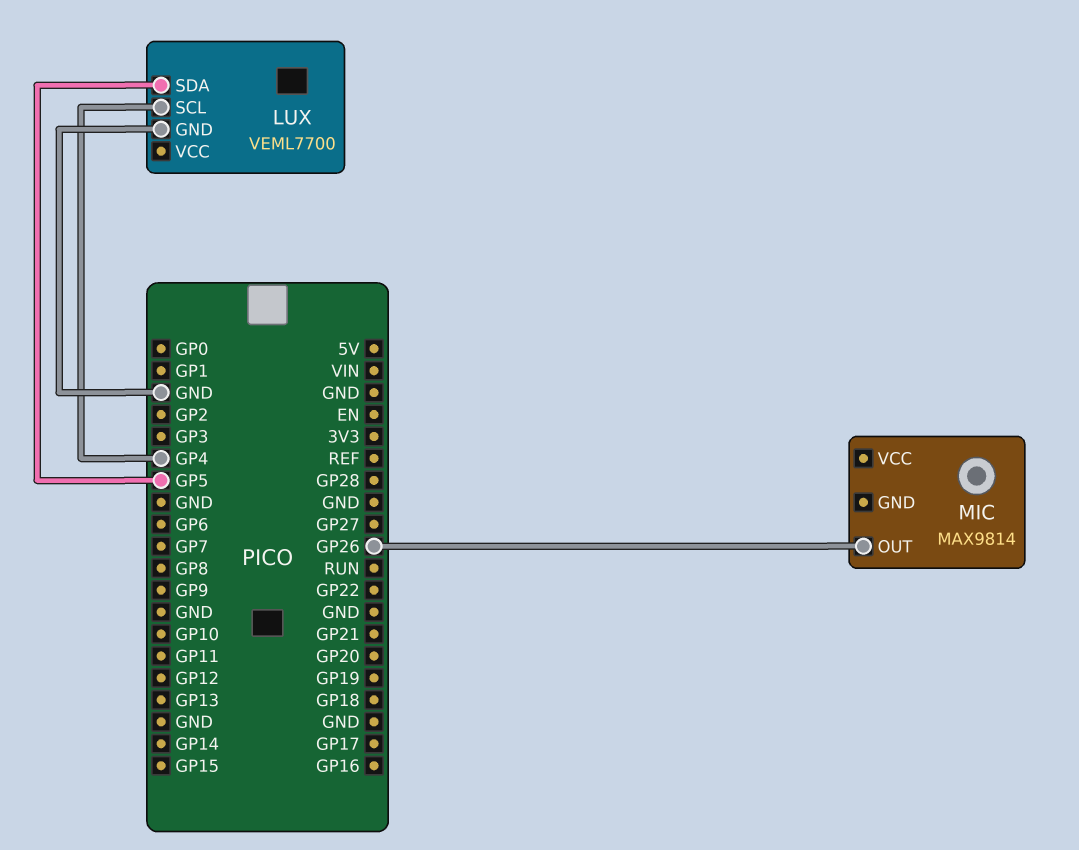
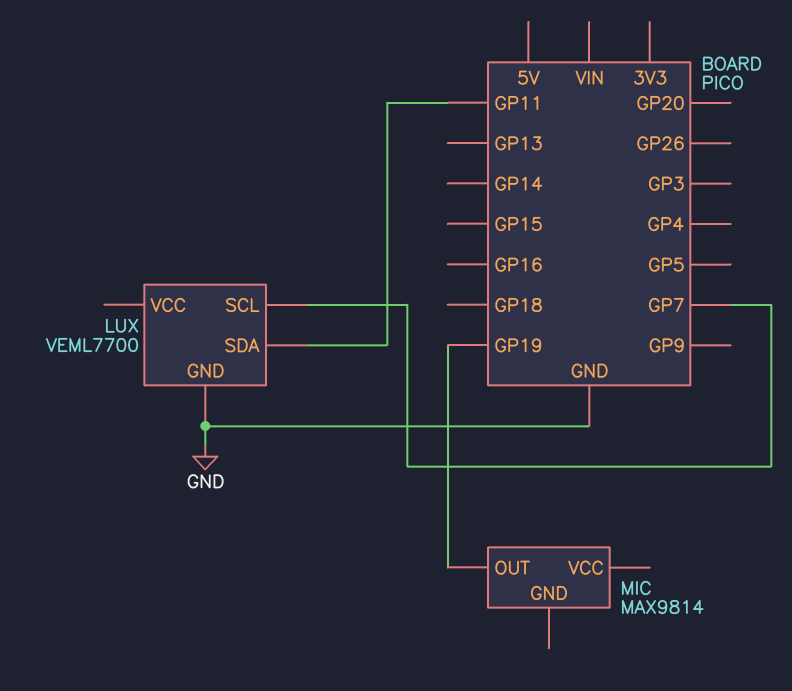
LUX pin SCL: GP4 -> GP7
LUX pin SDA: GP5 -> GP11
MIC pin OUT: GP26 -> GP19

